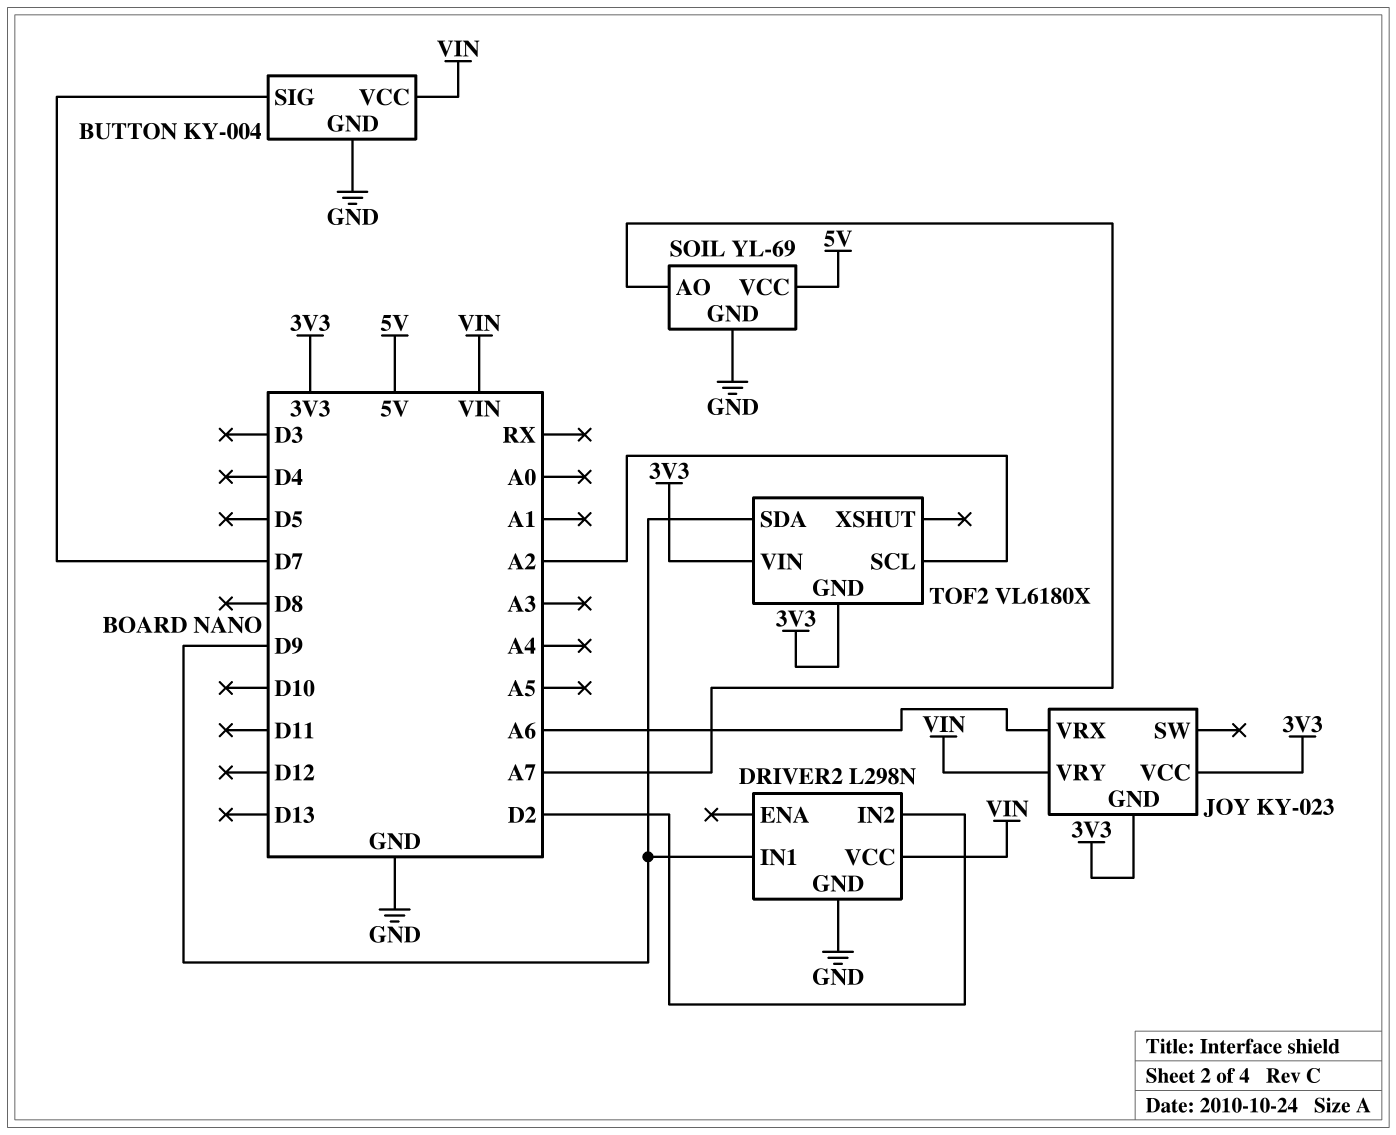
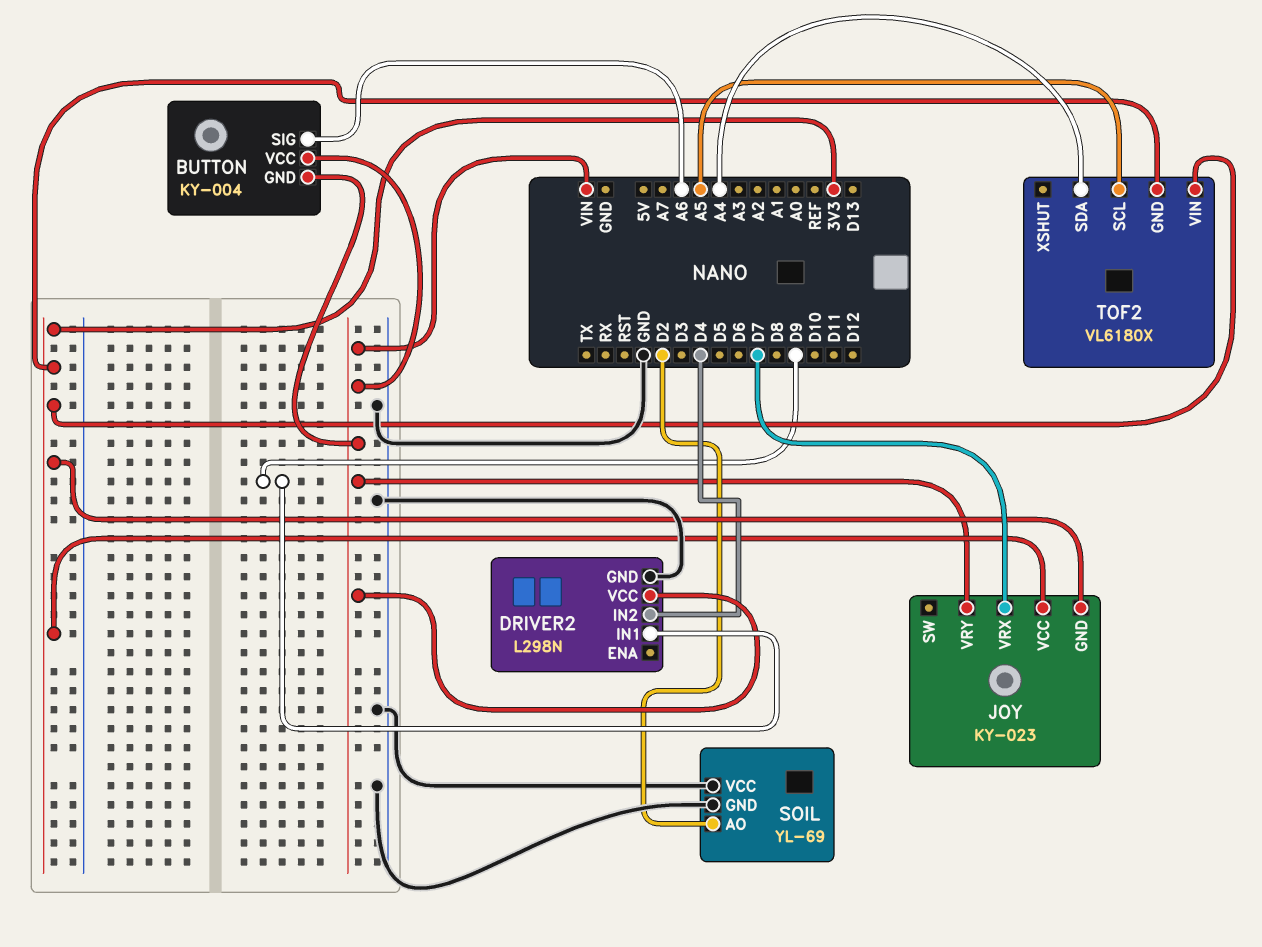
BUTTON pin GND: GND -> VIN
BUTTON pin SIG: D7 -> A6
DRIVER2 pin IN2: D2 -> D4
JOY pin VRX: A6 -> D7
SOIL pin AO: A7 -> D2
SOIL pin VCC: 5V -> GND
TOF2 pin SCL: A2 -> A5
TOF2 pin SDA: D9 -> A4

